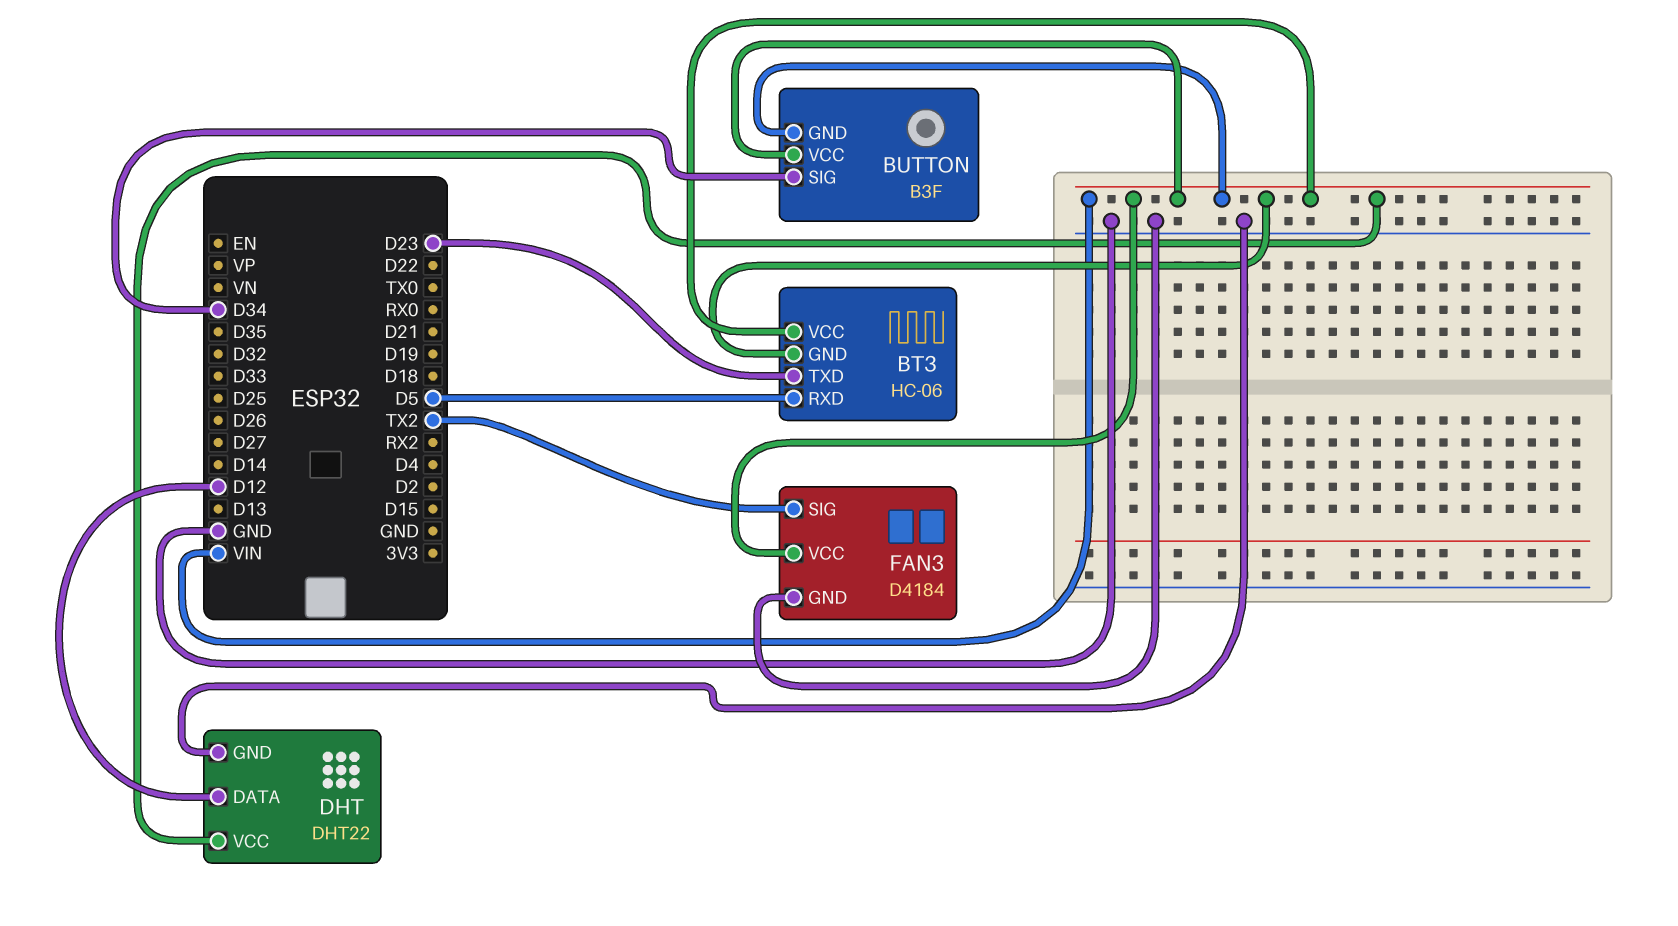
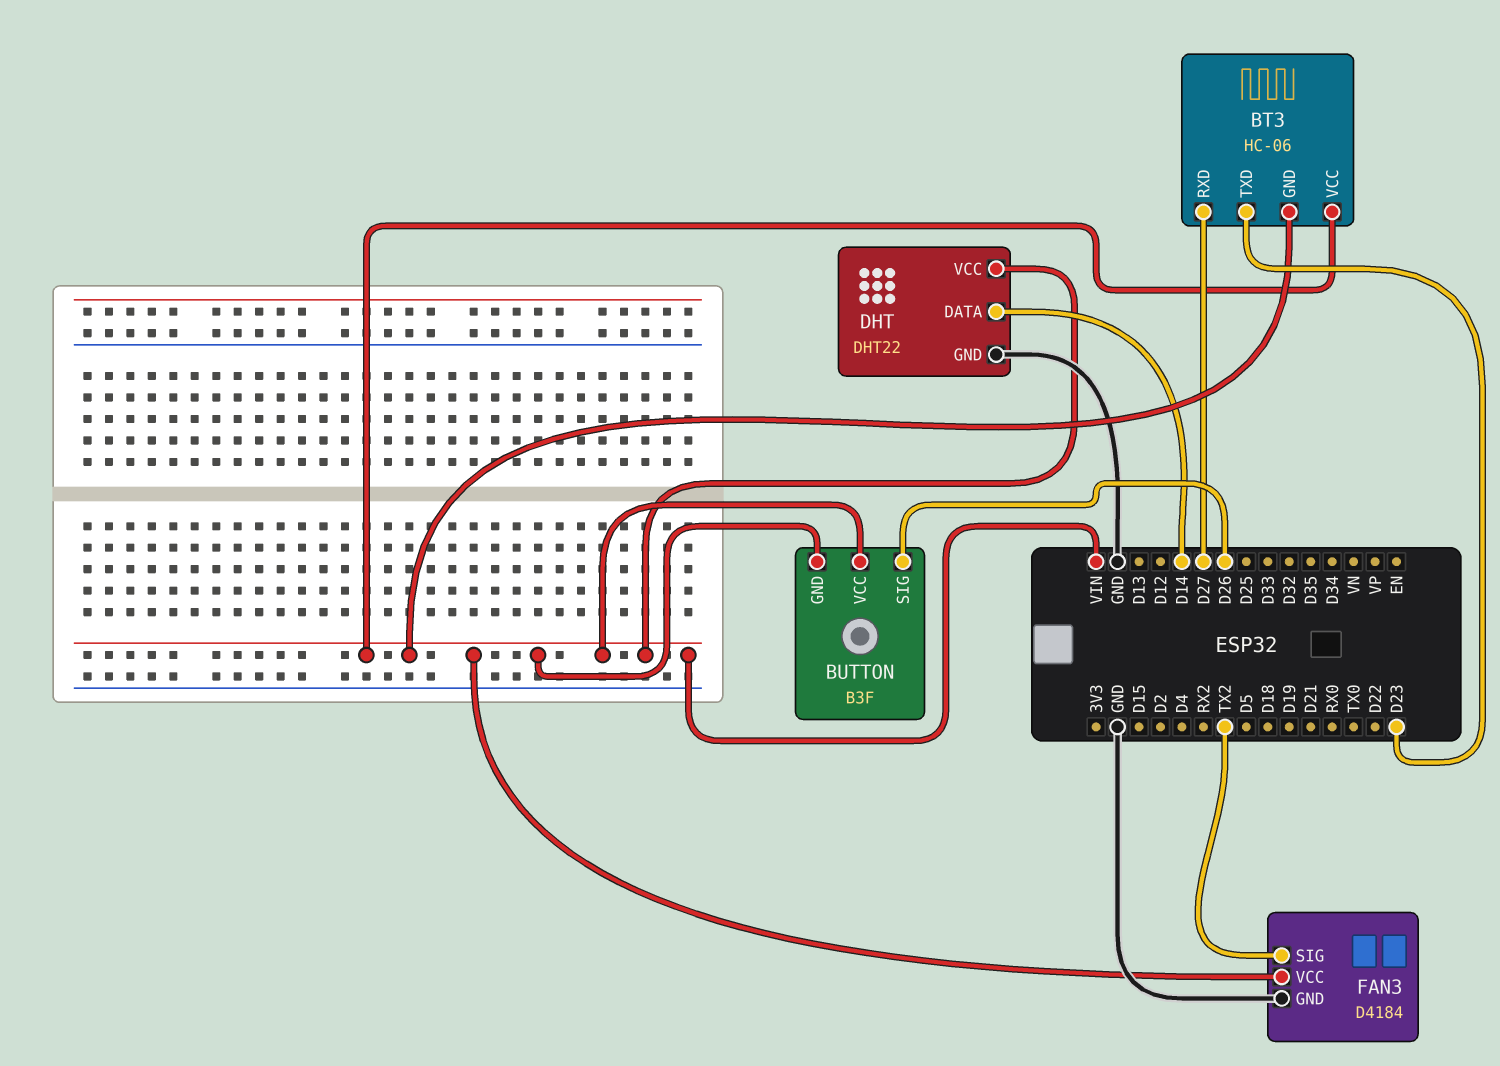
BT3 pin RXD: D5 -> D27
BUTTON pin SIG: D34 -> D26
DHT pin DATA: D12 -> D14

